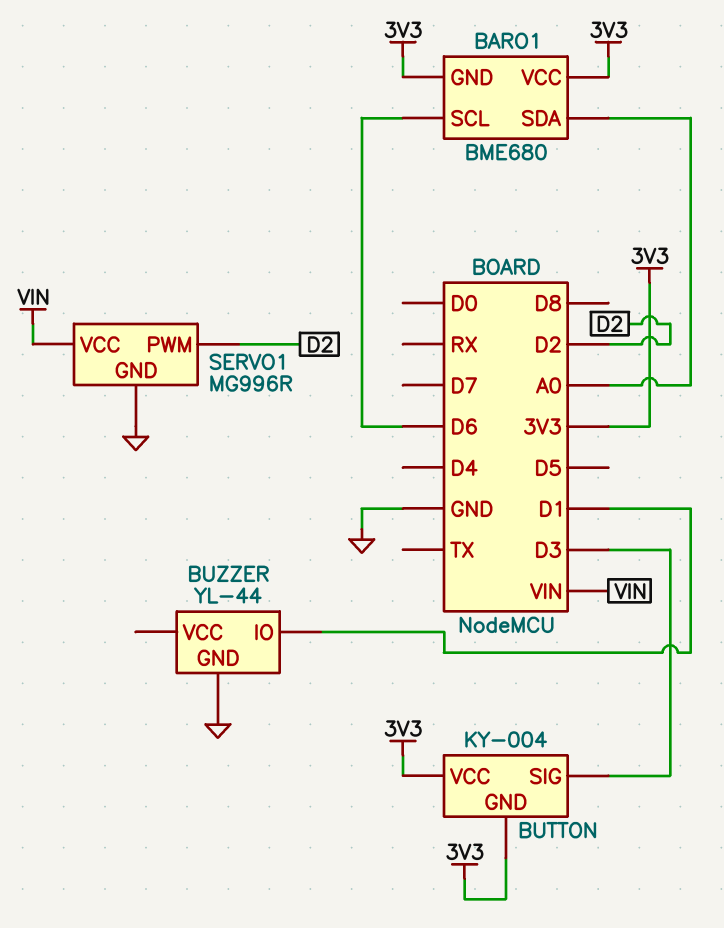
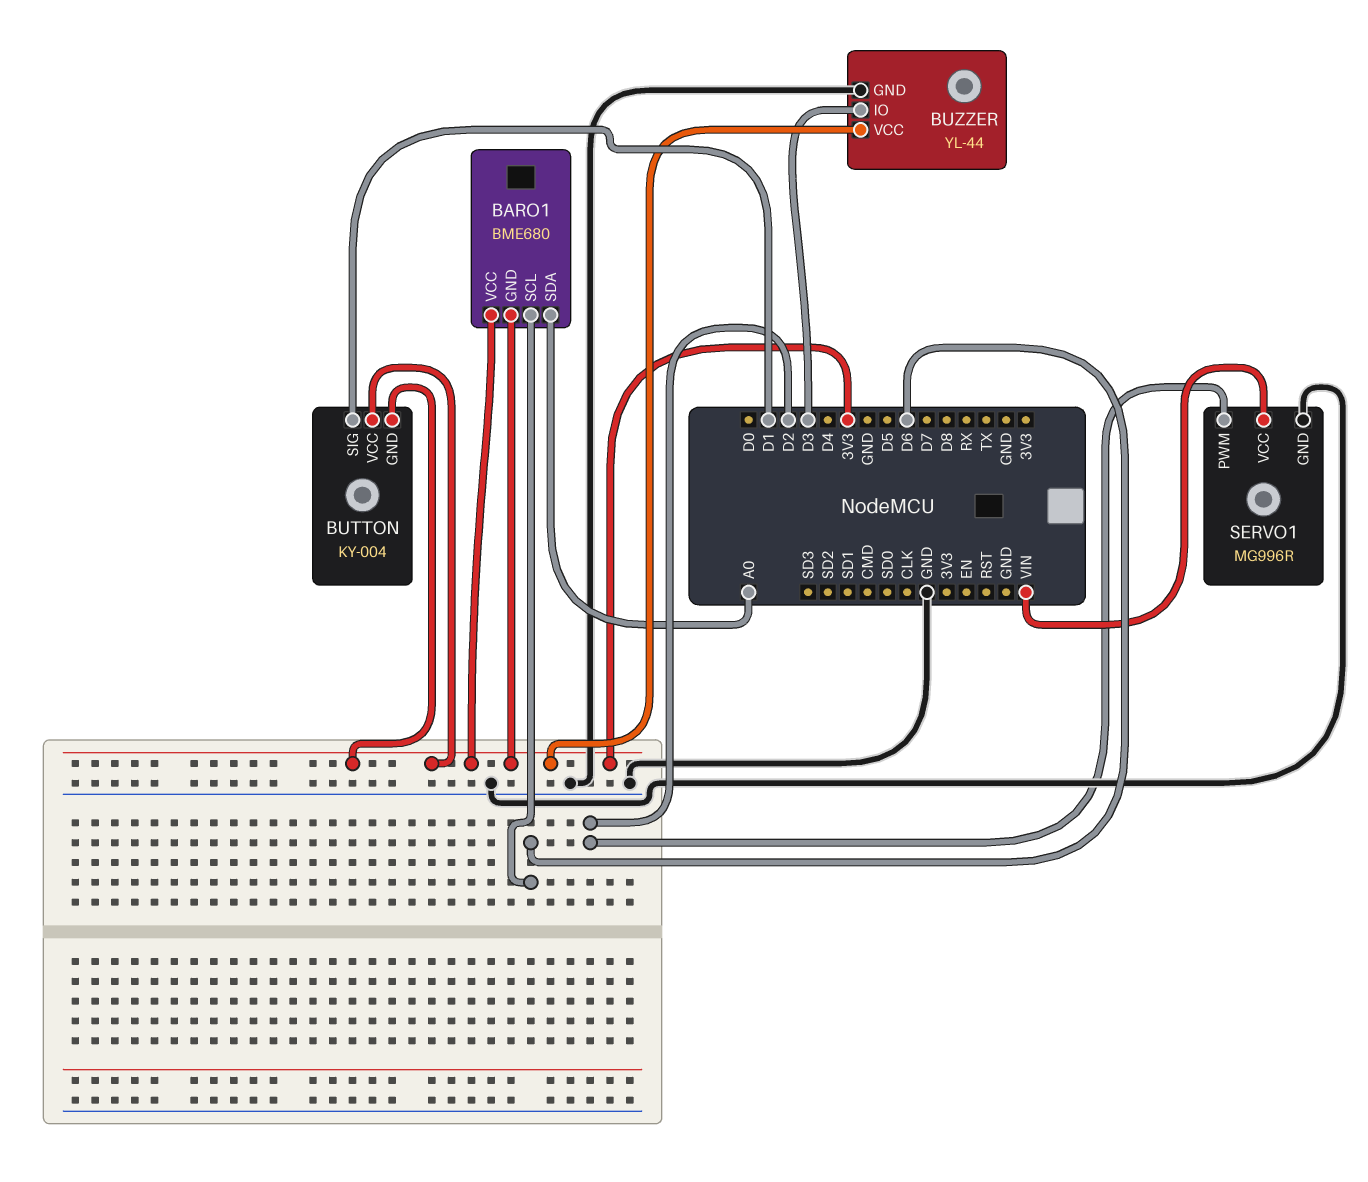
BUTTON pin SIG: D3 -> D1
BUZZER pin IO: D1 -> D3
BUZZER pin VCC: none -> 3V3

